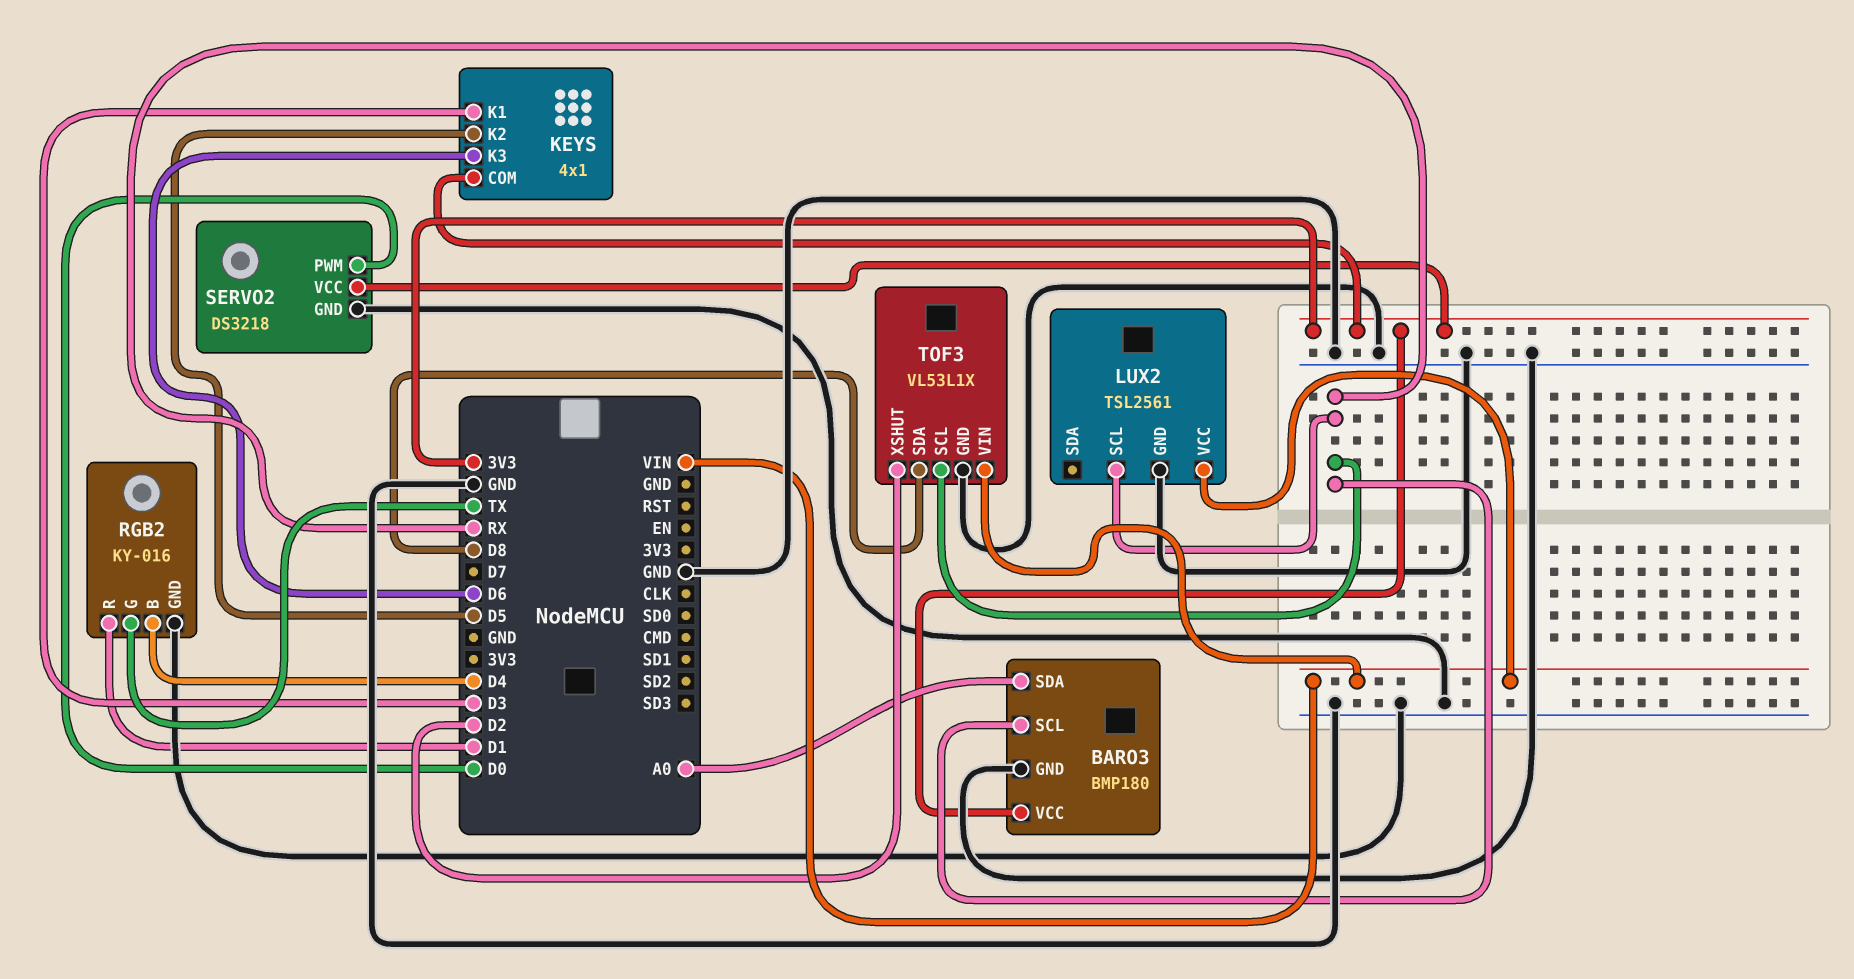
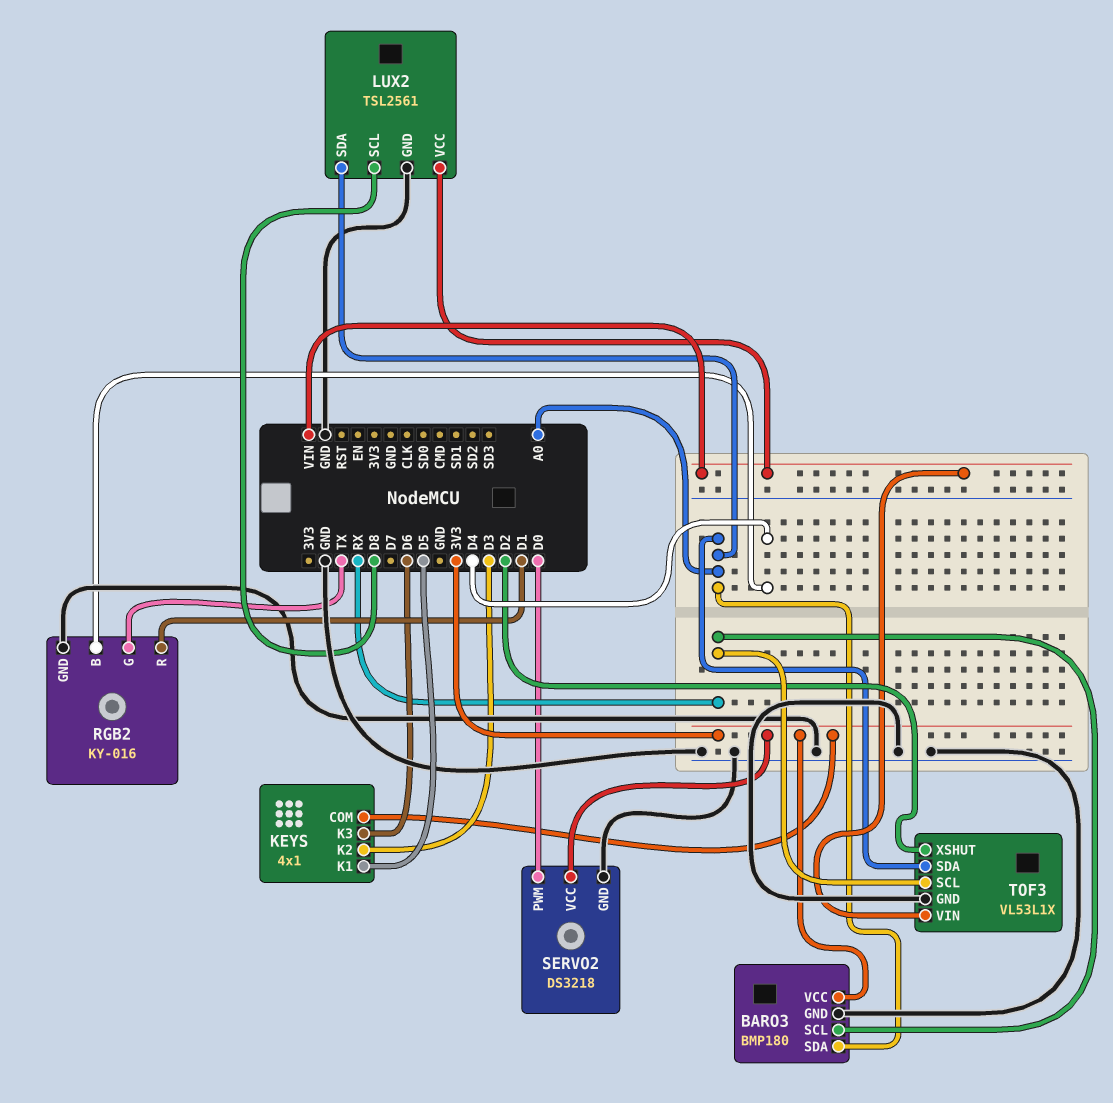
KEYS pin K1: D3 -> D5
KEYS pin K2: D5 -> D3
LUX2 pin SCL: RX -> D8
LUX2 pin SDA: none -> A0
TOF3 pin SDA: D8 -> A0

